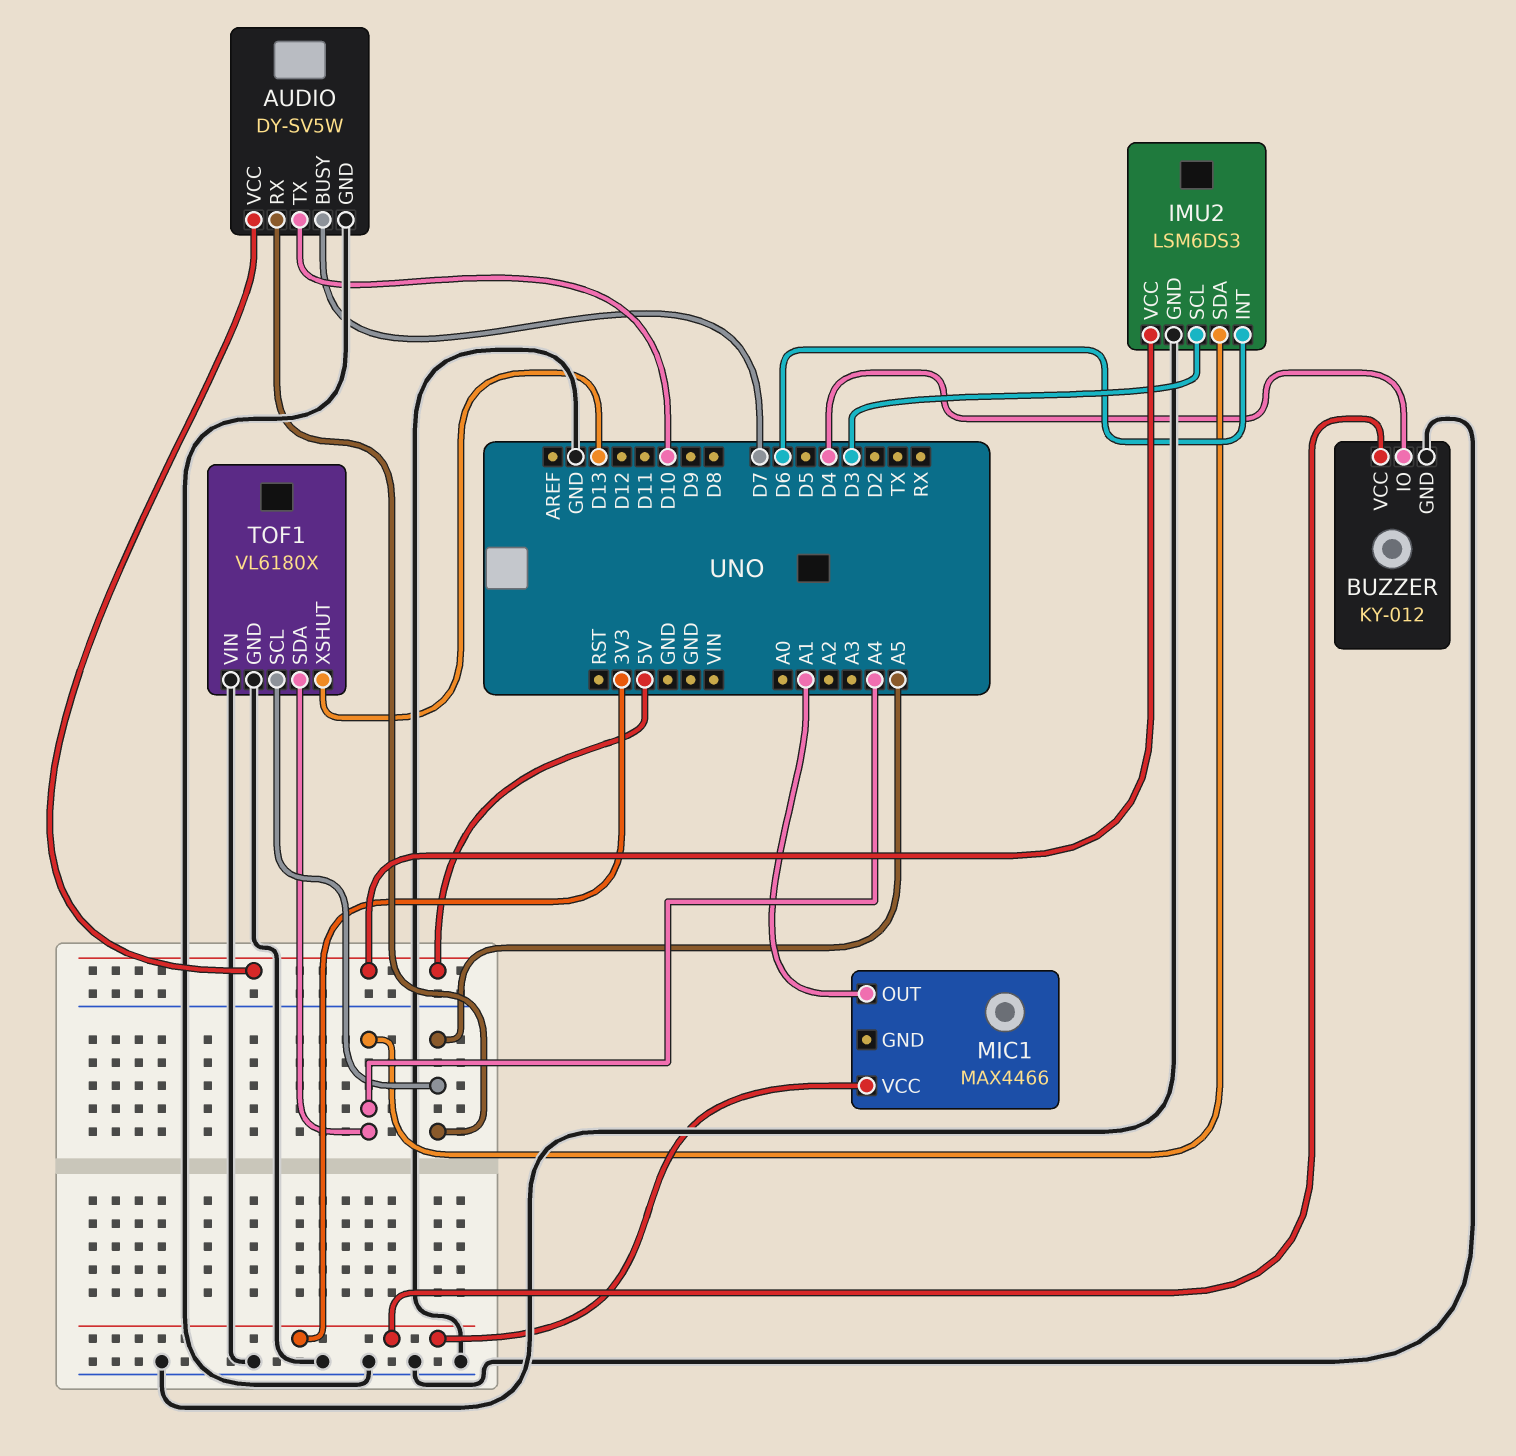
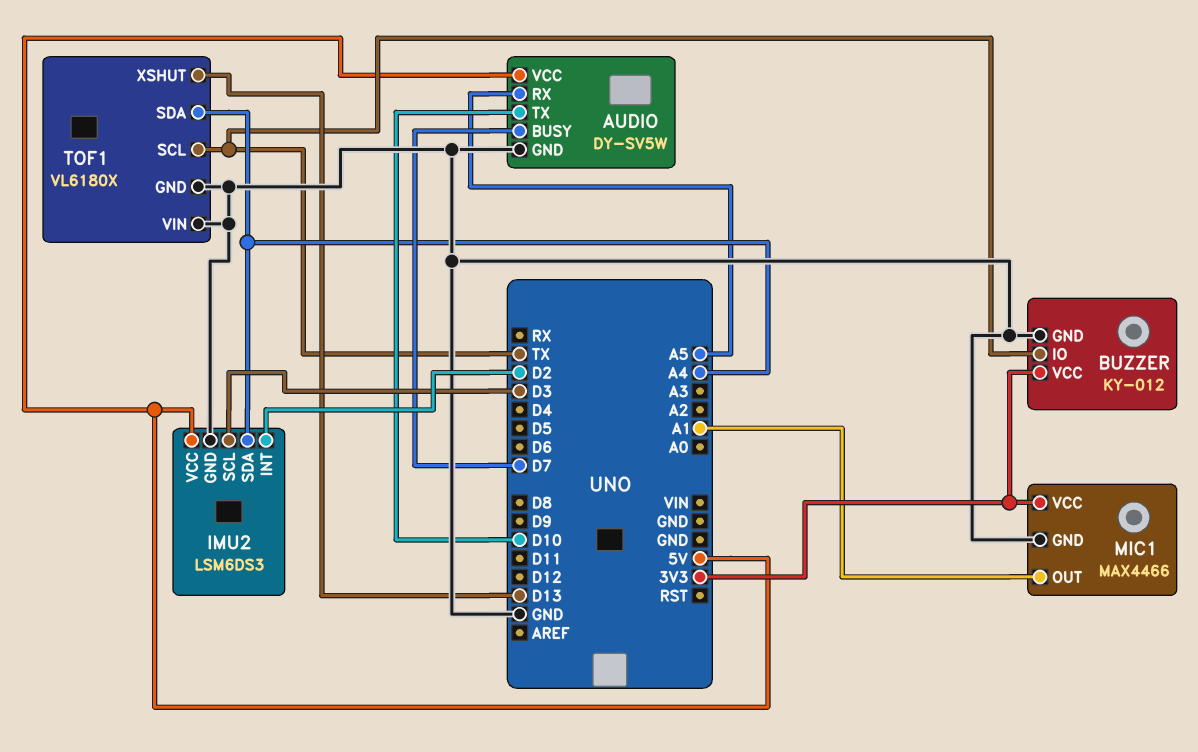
BUZZER pin IO: D4 -> TX
IMU2 pin INT: D6 -> D2
MIC1 pin GND: none -> GND
TOF1 pin SCL: A5 -> TX

